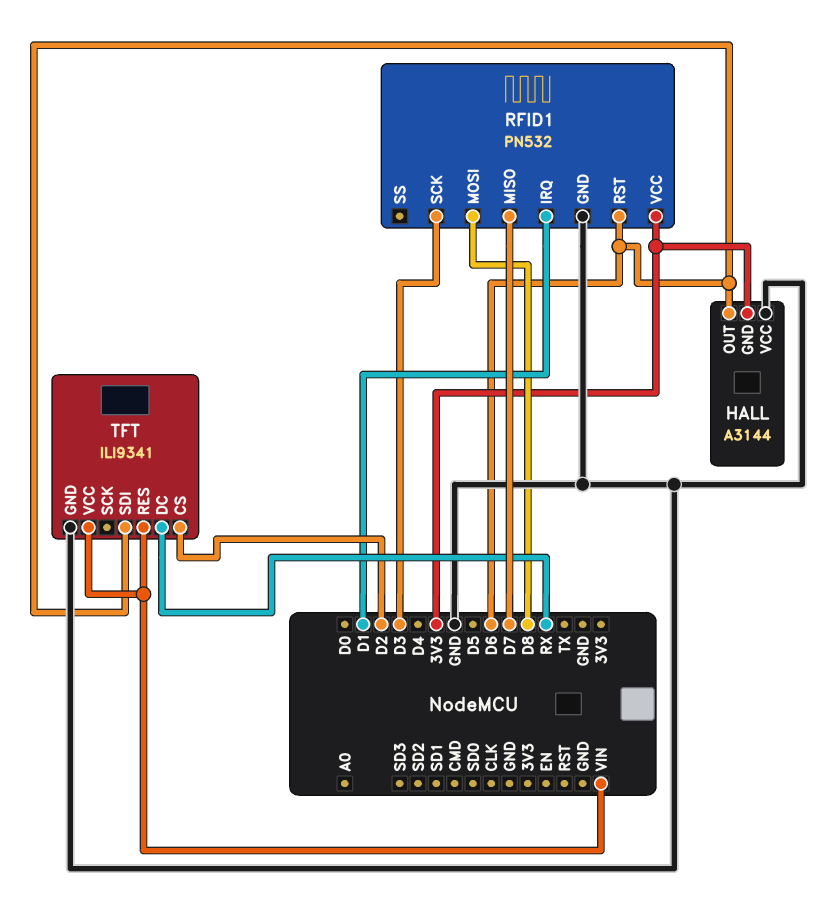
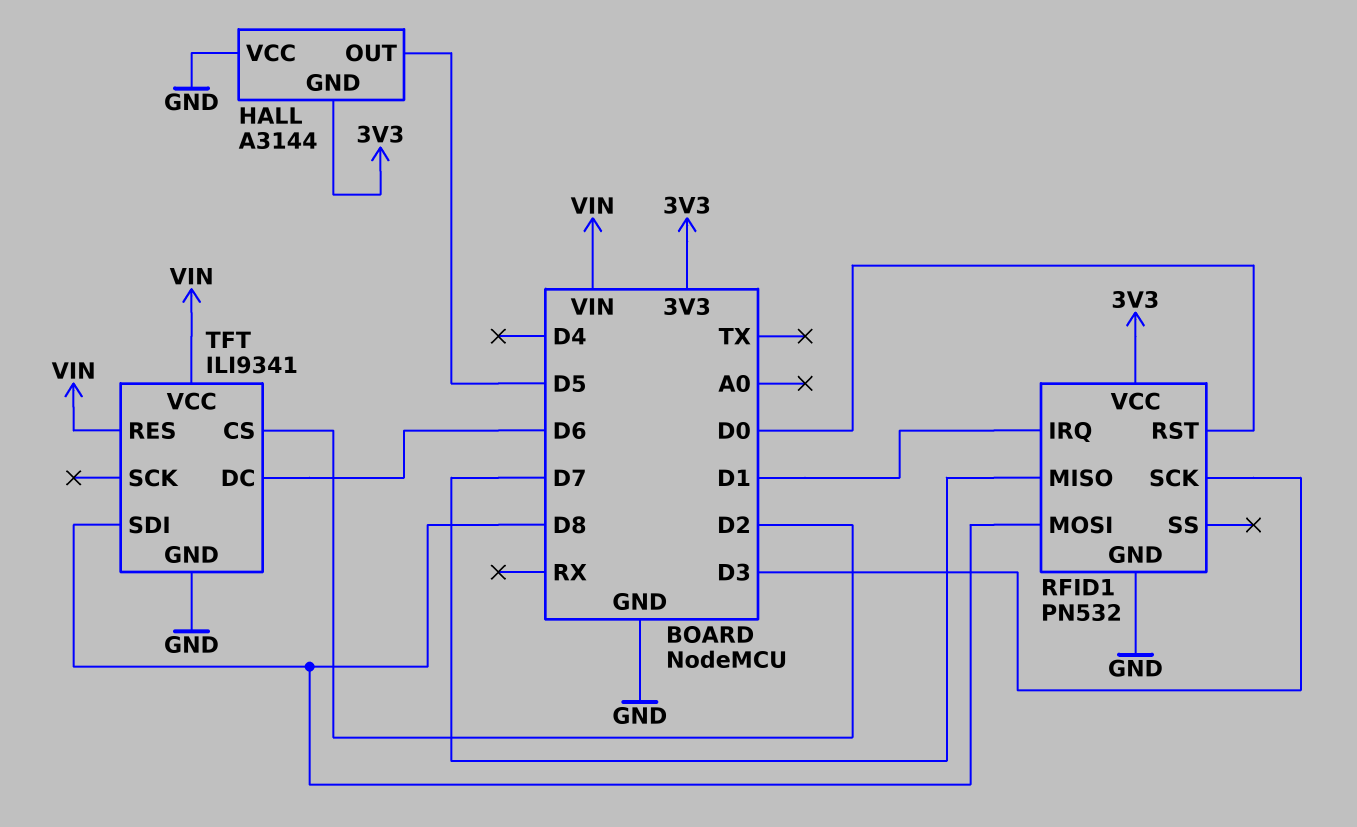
HALL pin OUT: D6 -> D5
RFID1 pin RST: D6 -> D0
TFT pin DC: RX -> D6
TFT pin SDI: D6 -> D8

